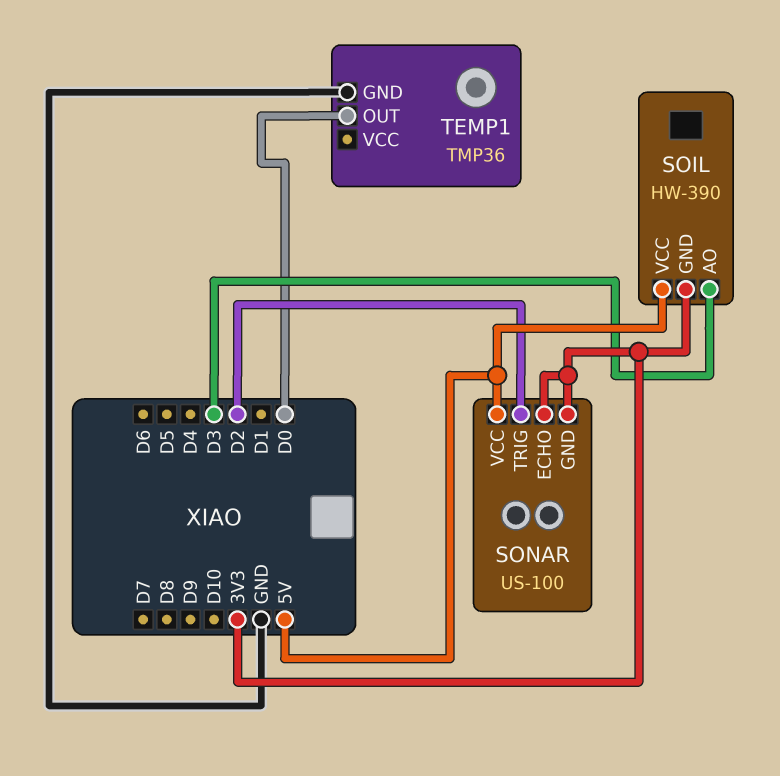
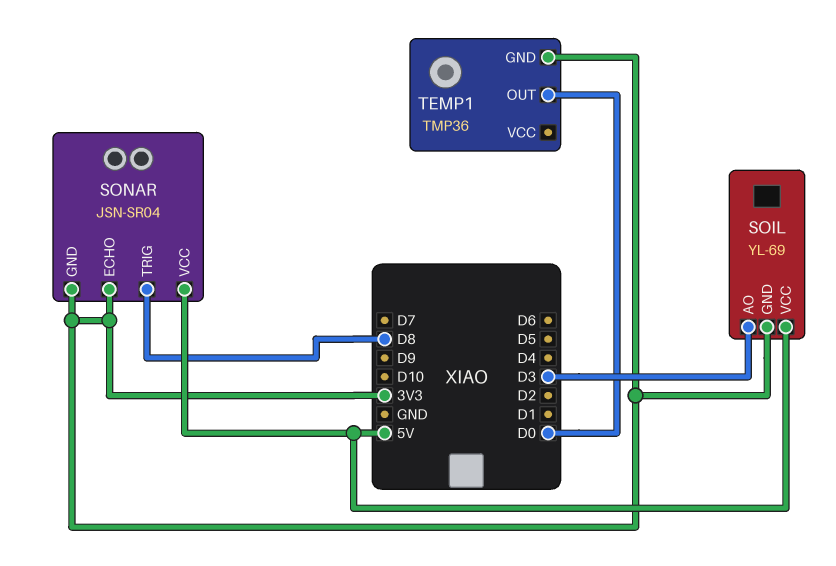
SOIL: HW-390 -> YL-69
SONAR: US-100 -> JSN-SR04
SONAR pin TRIG: D2 -> D8
TEMP1 pin GND: GND -> 3V3

